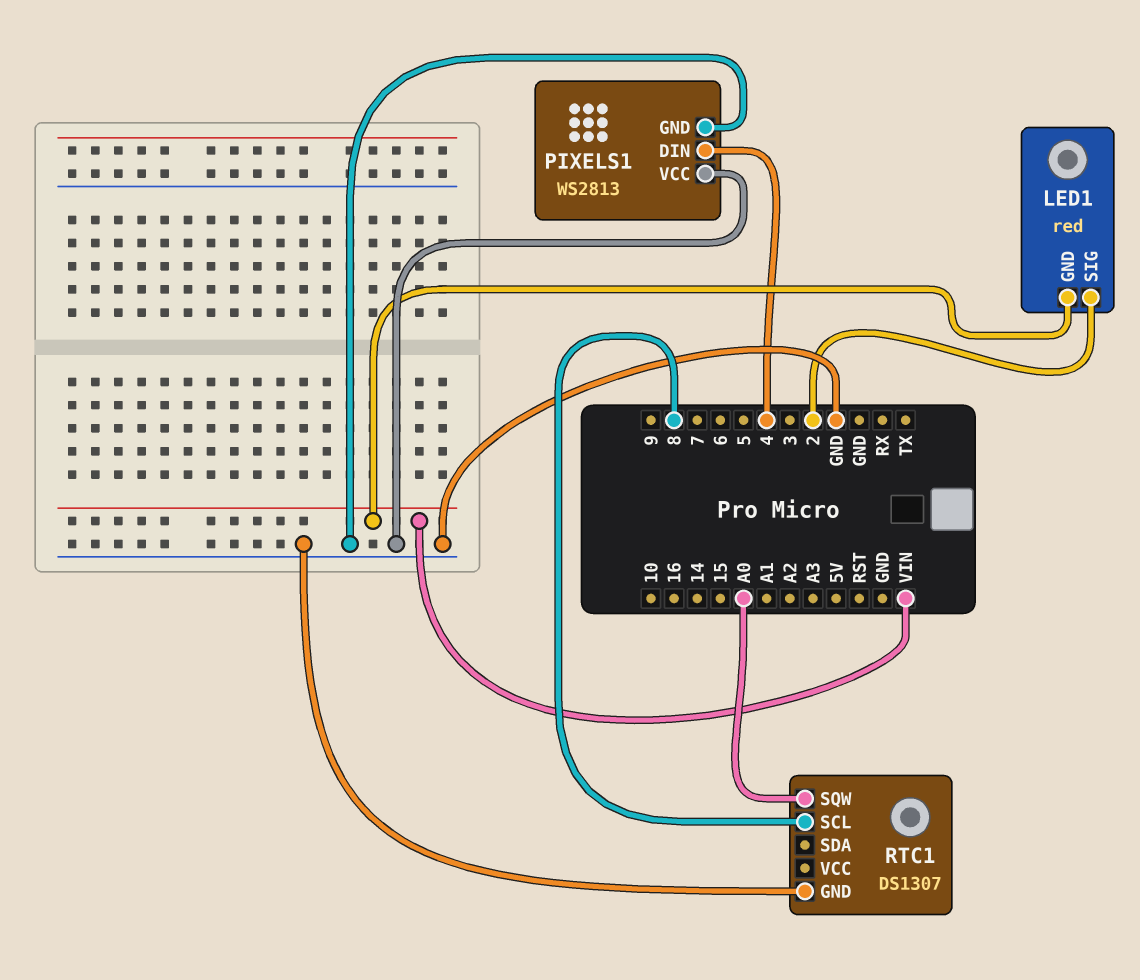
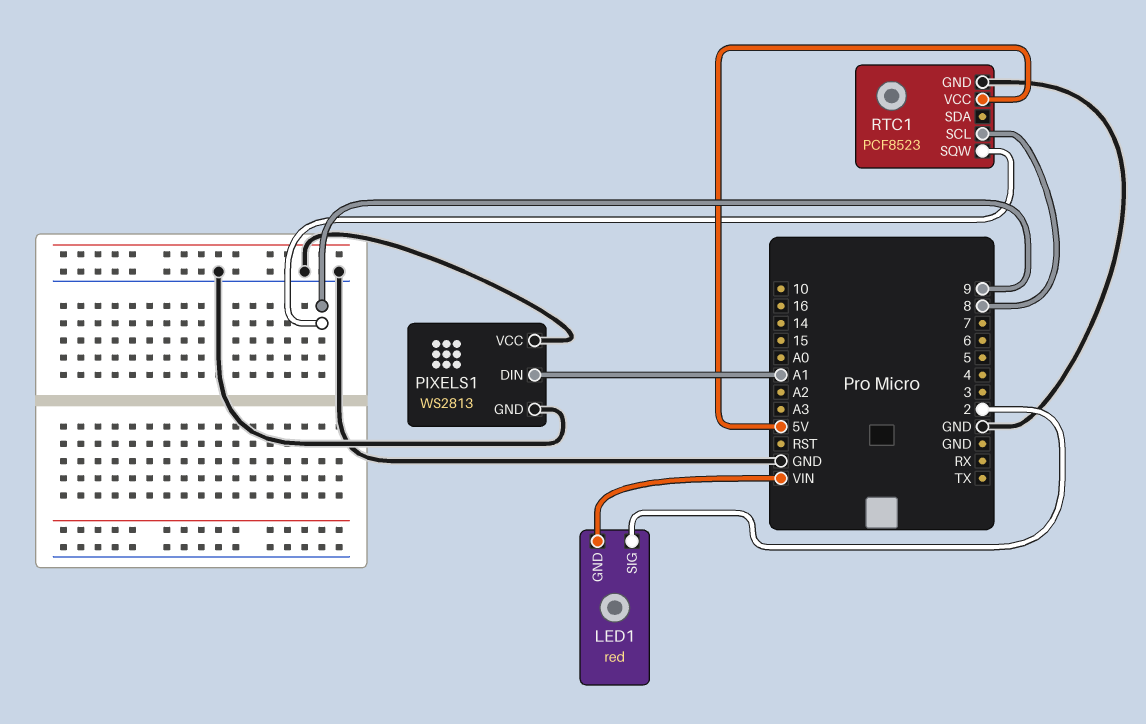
PIXELS1 pin DIN: 4 -> A1
RTC1: DS1307 -> PCF8523
RTC1 pin SQW: A0 -> 9
RTC1 pin VCC: none -> 5V

